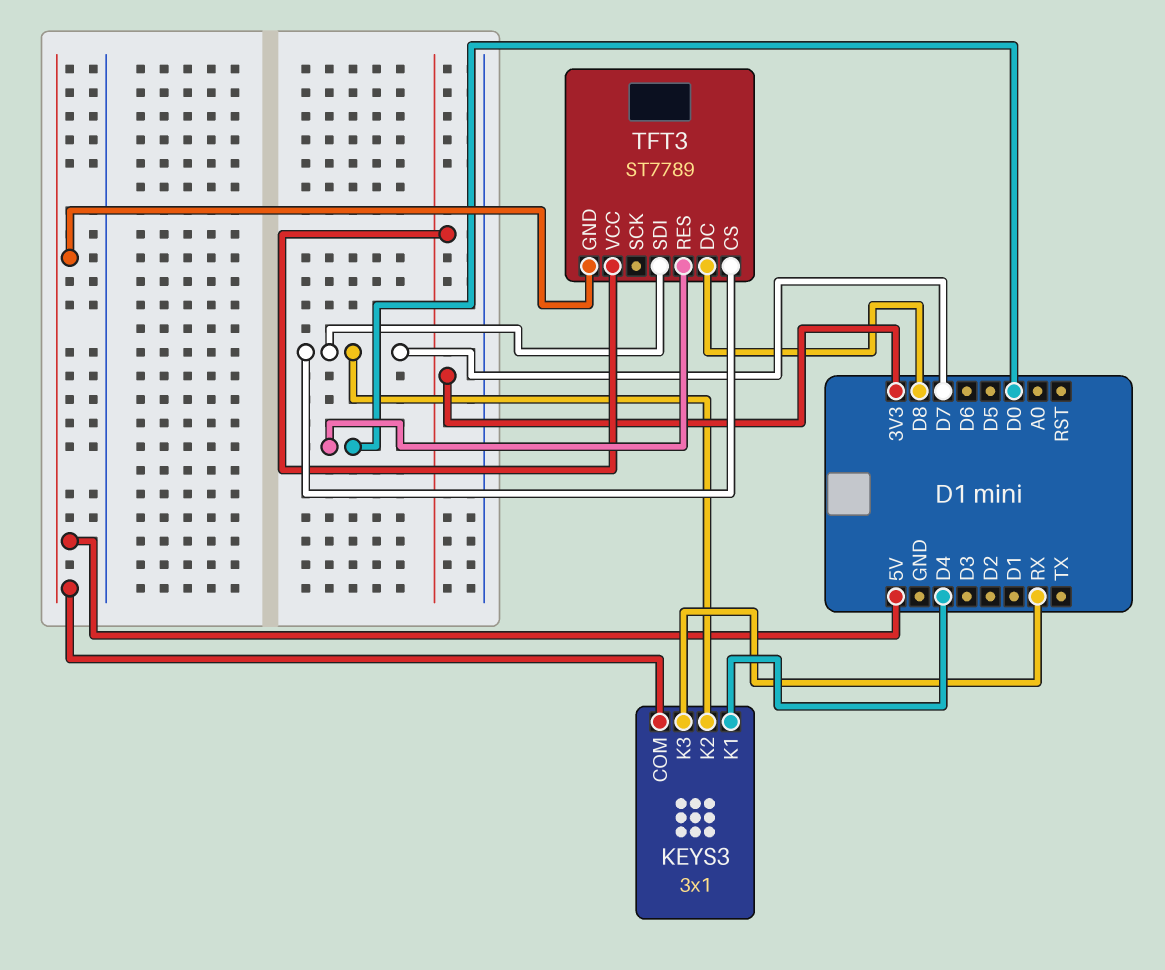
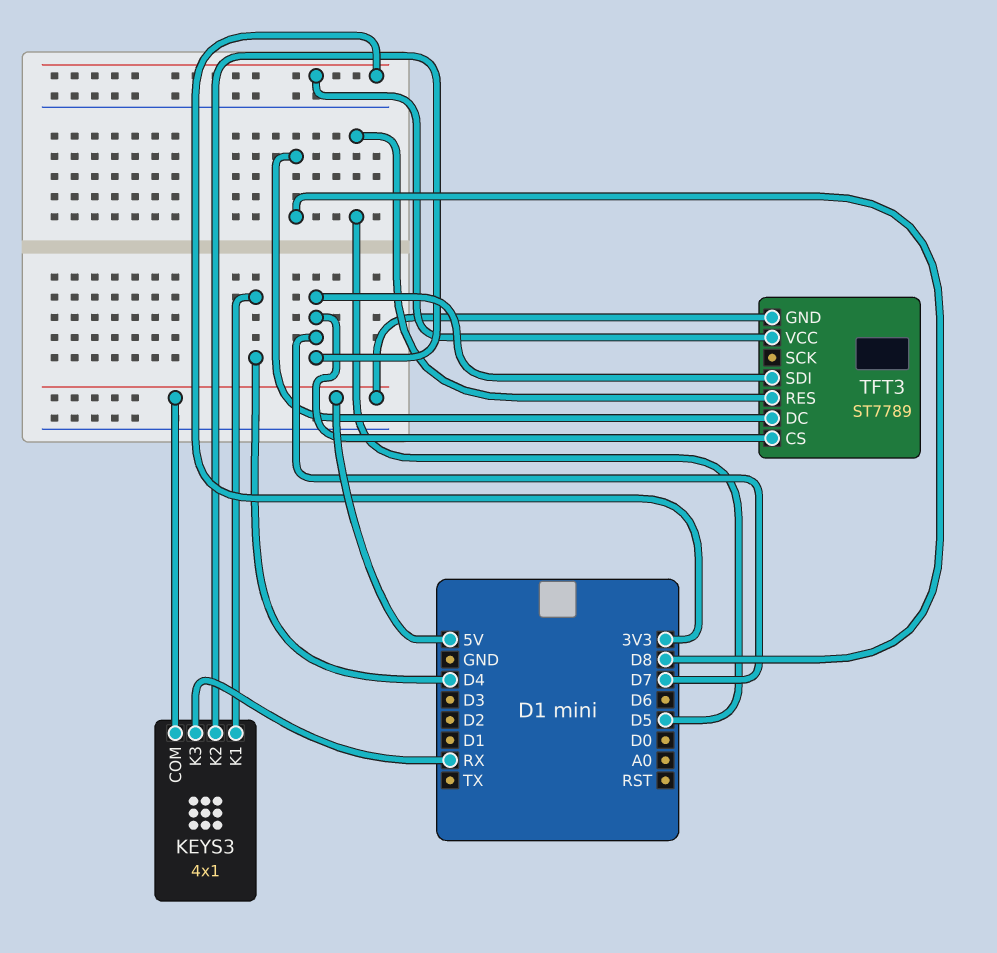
KEYS3: 3x1 -> 4x1
TFT3 pin RES: D0 -> D5

